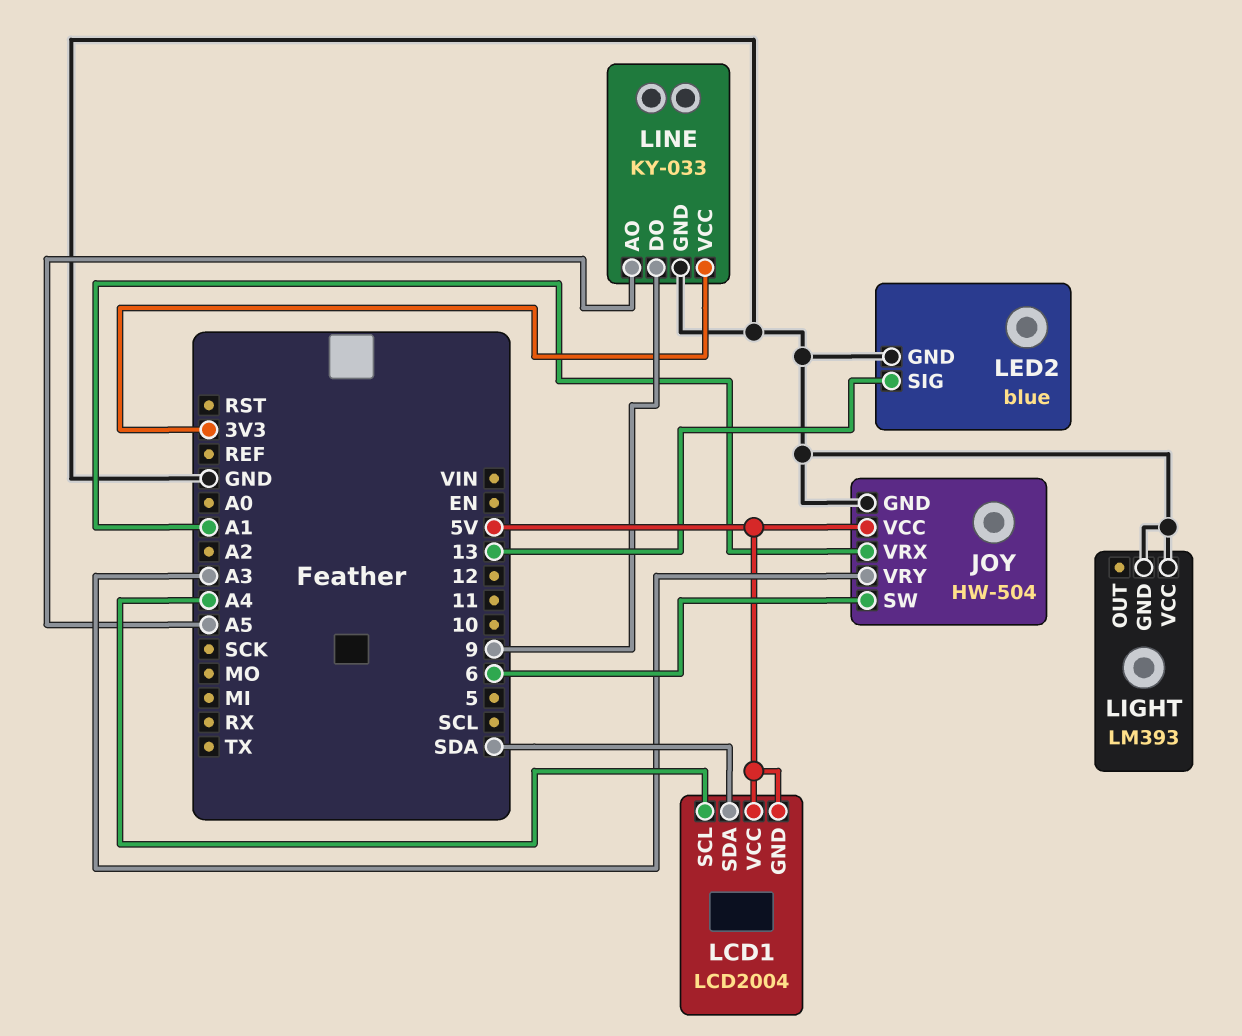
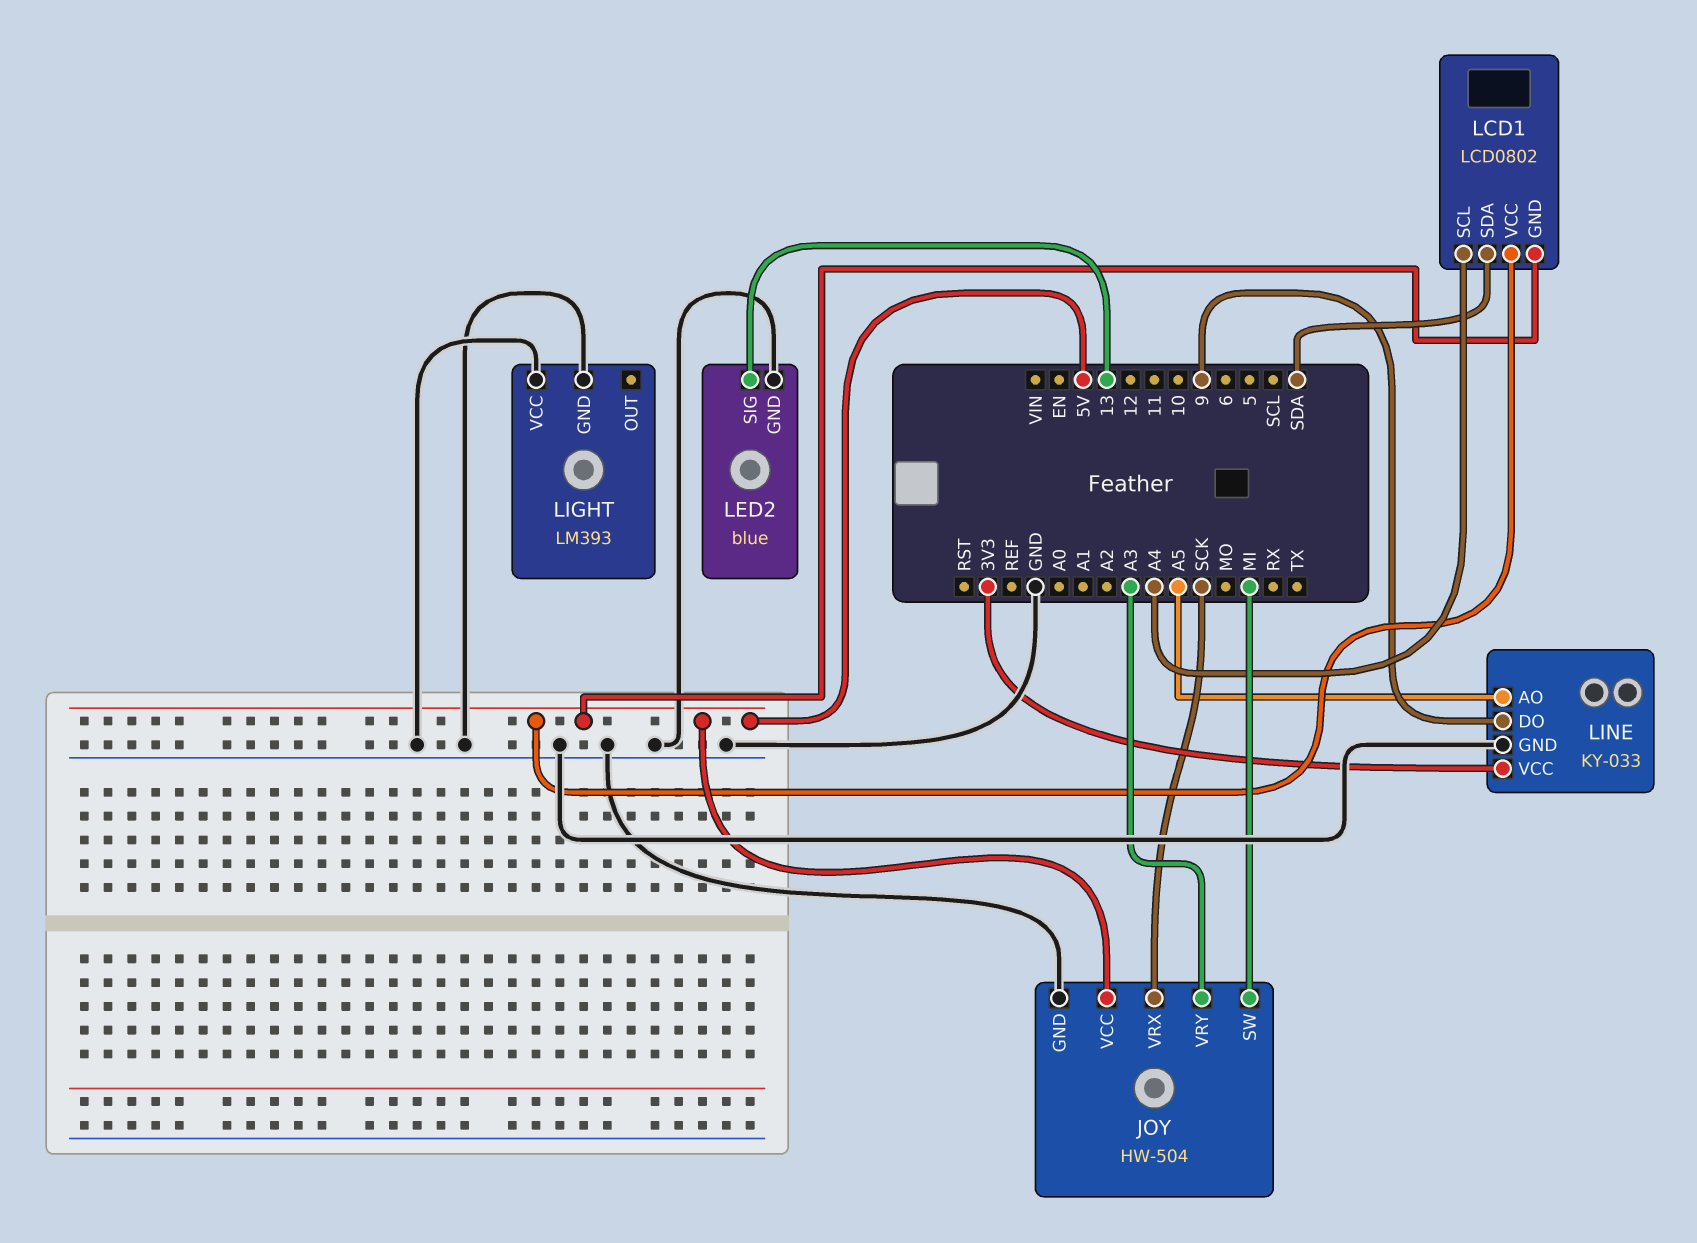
JOY pin SW: 6 -> MI
JOY pin VRX: A1 -> SCK
LCD1: LCD2004 -> LCD0802

